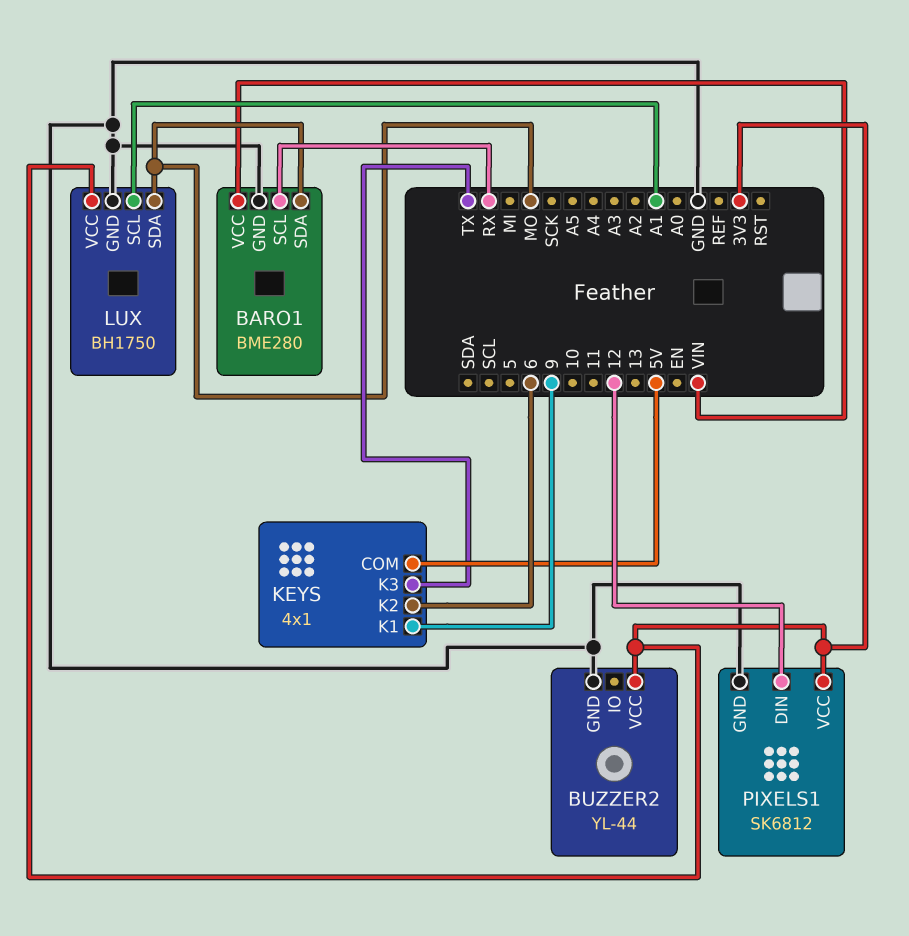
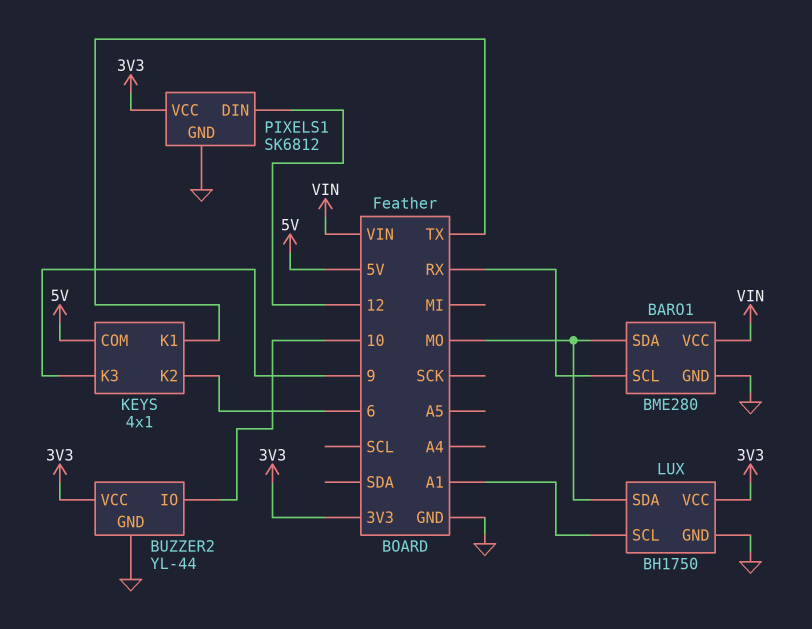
BUZZER2 pin IO: none -> 10
KEYS pin K1: 9 -> TX
KEYS pin K3: TX -> 9

